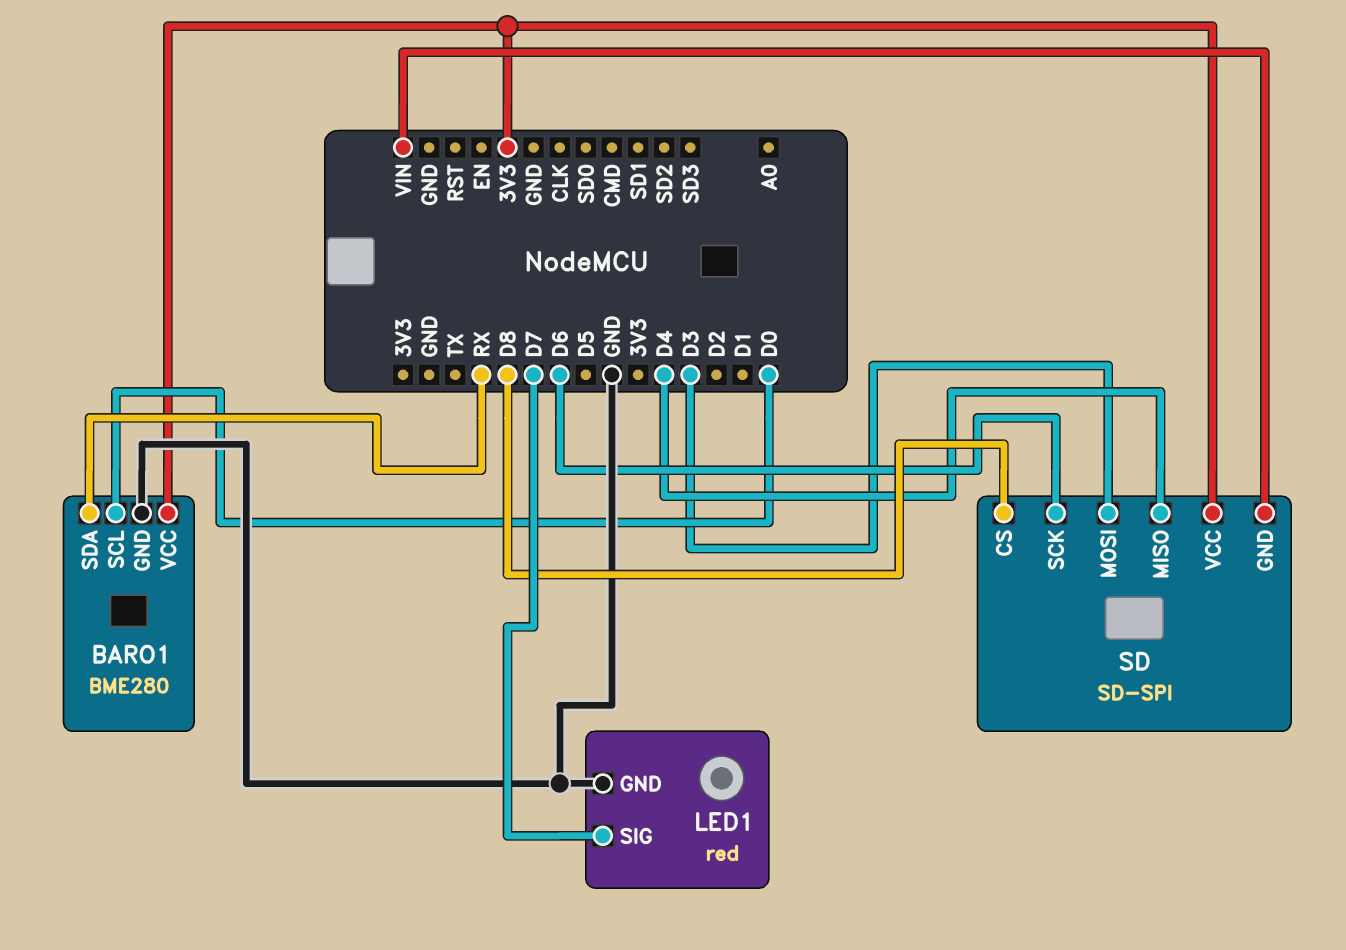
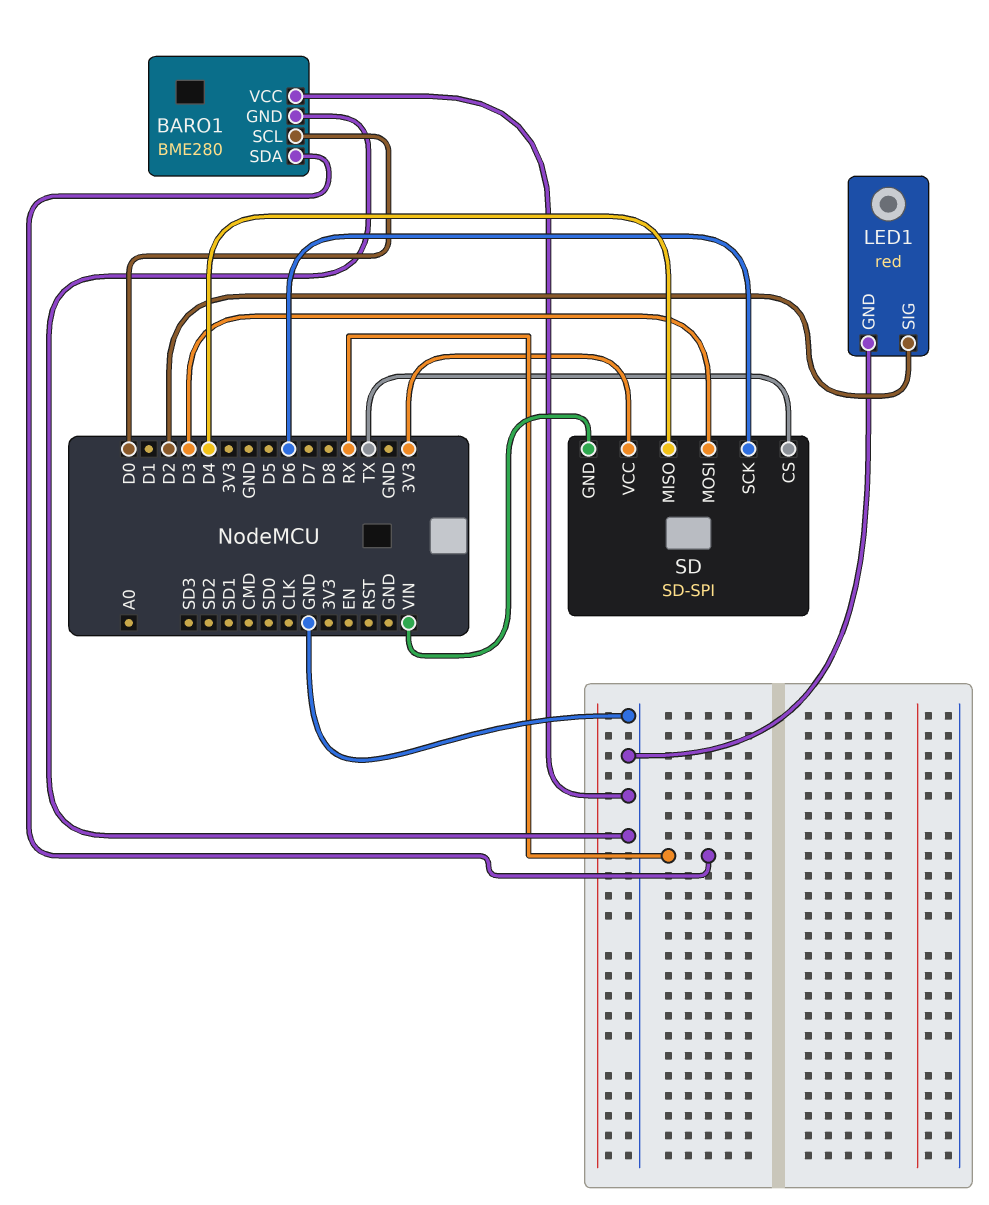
BARO1 pin VCC: 3V3 -> GND
LED1 pin SIG: D7 -> D2
SD pin CS: D8 -> TX

